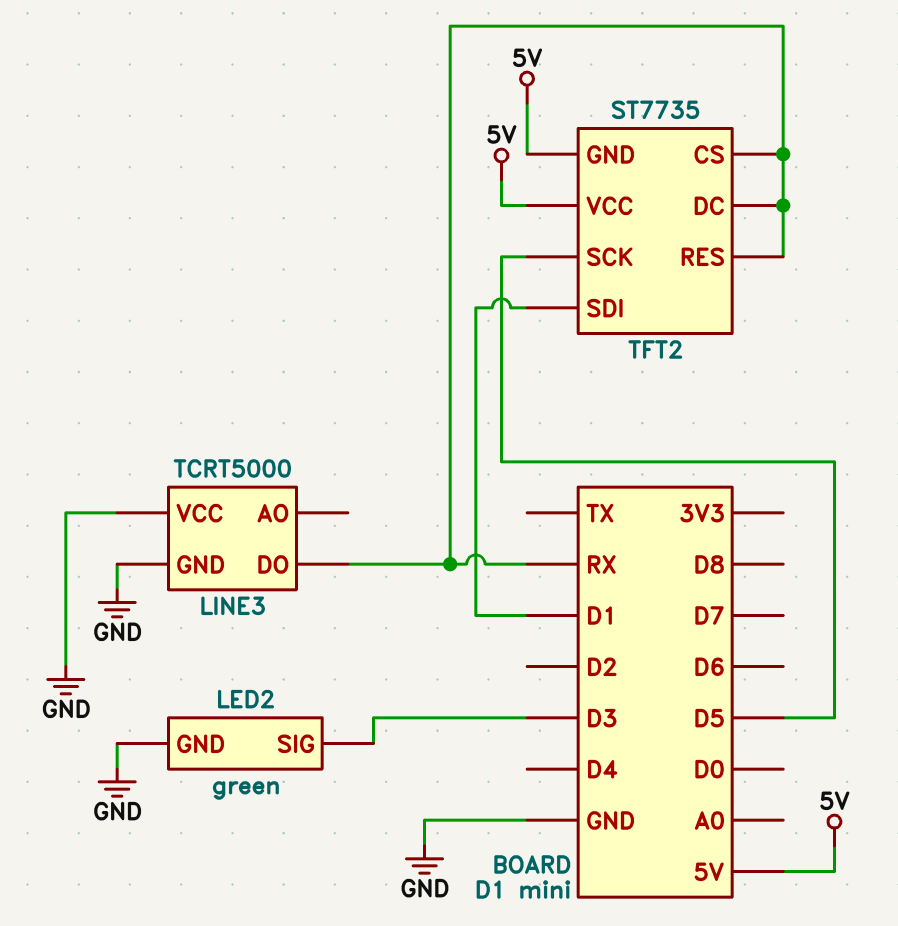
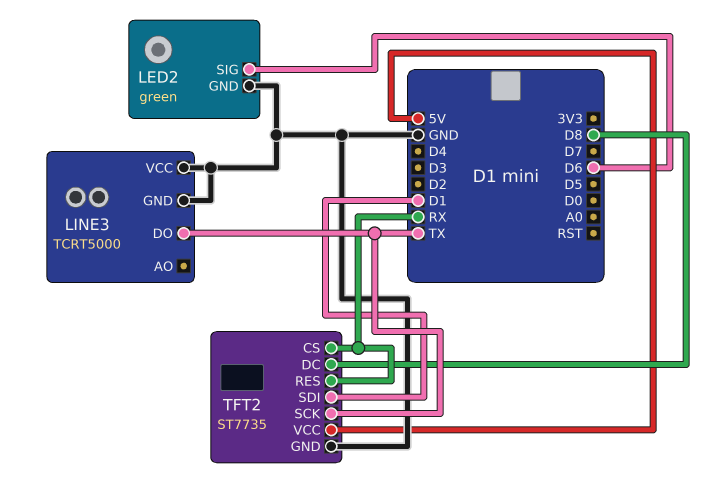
LED2 pin SIG: D3 -> D6
LINE3 pin DO: RX -> TX
TFT2 pin DC: RX -> D8
TFT2 pin GND: 5V -> GND
TFT2 pin SCK: D5 -> TX

